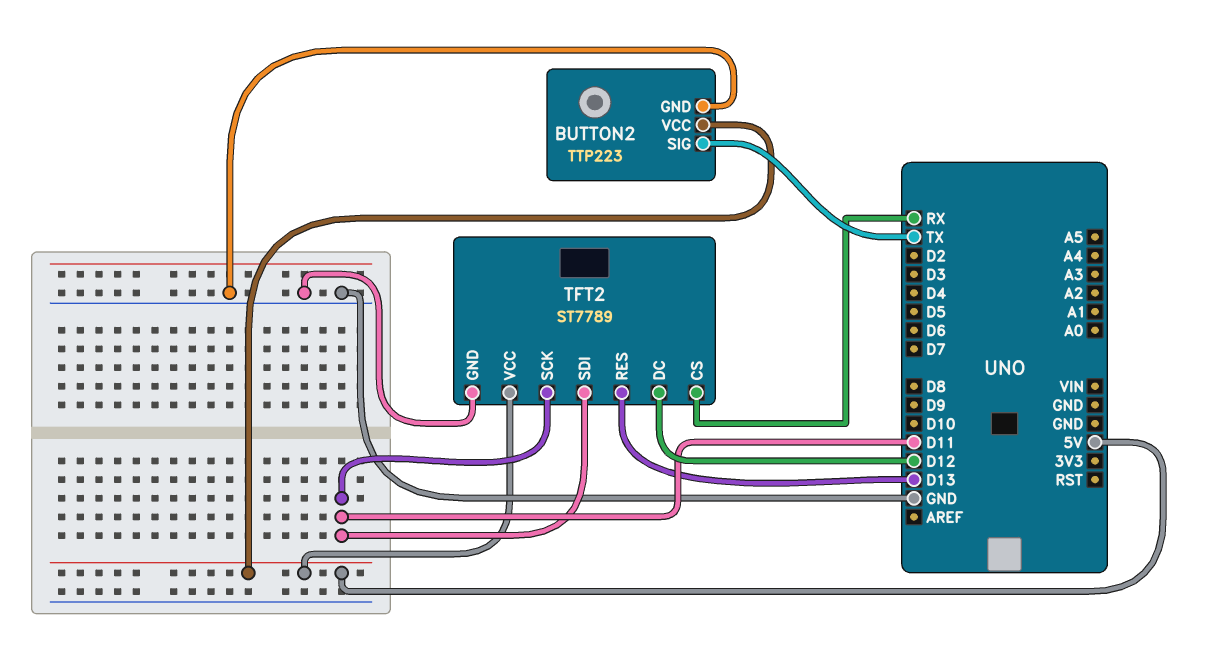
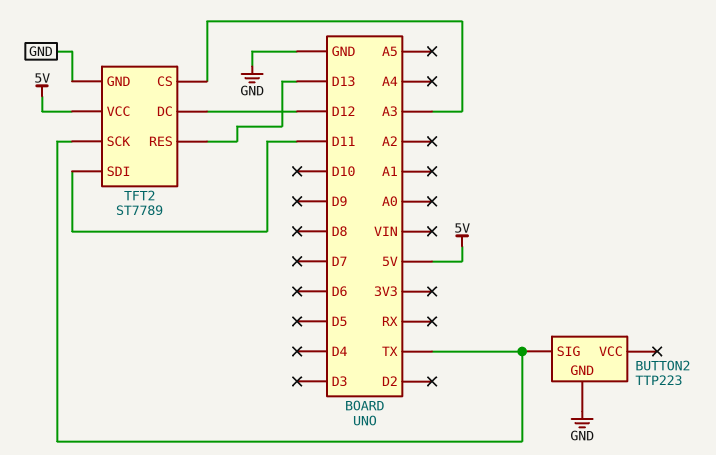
BUTTON2 pin VCC: 5V -> none
TFT2 pin CS: RX -> A3
TFT2 pin SCK: D11 -> TX

